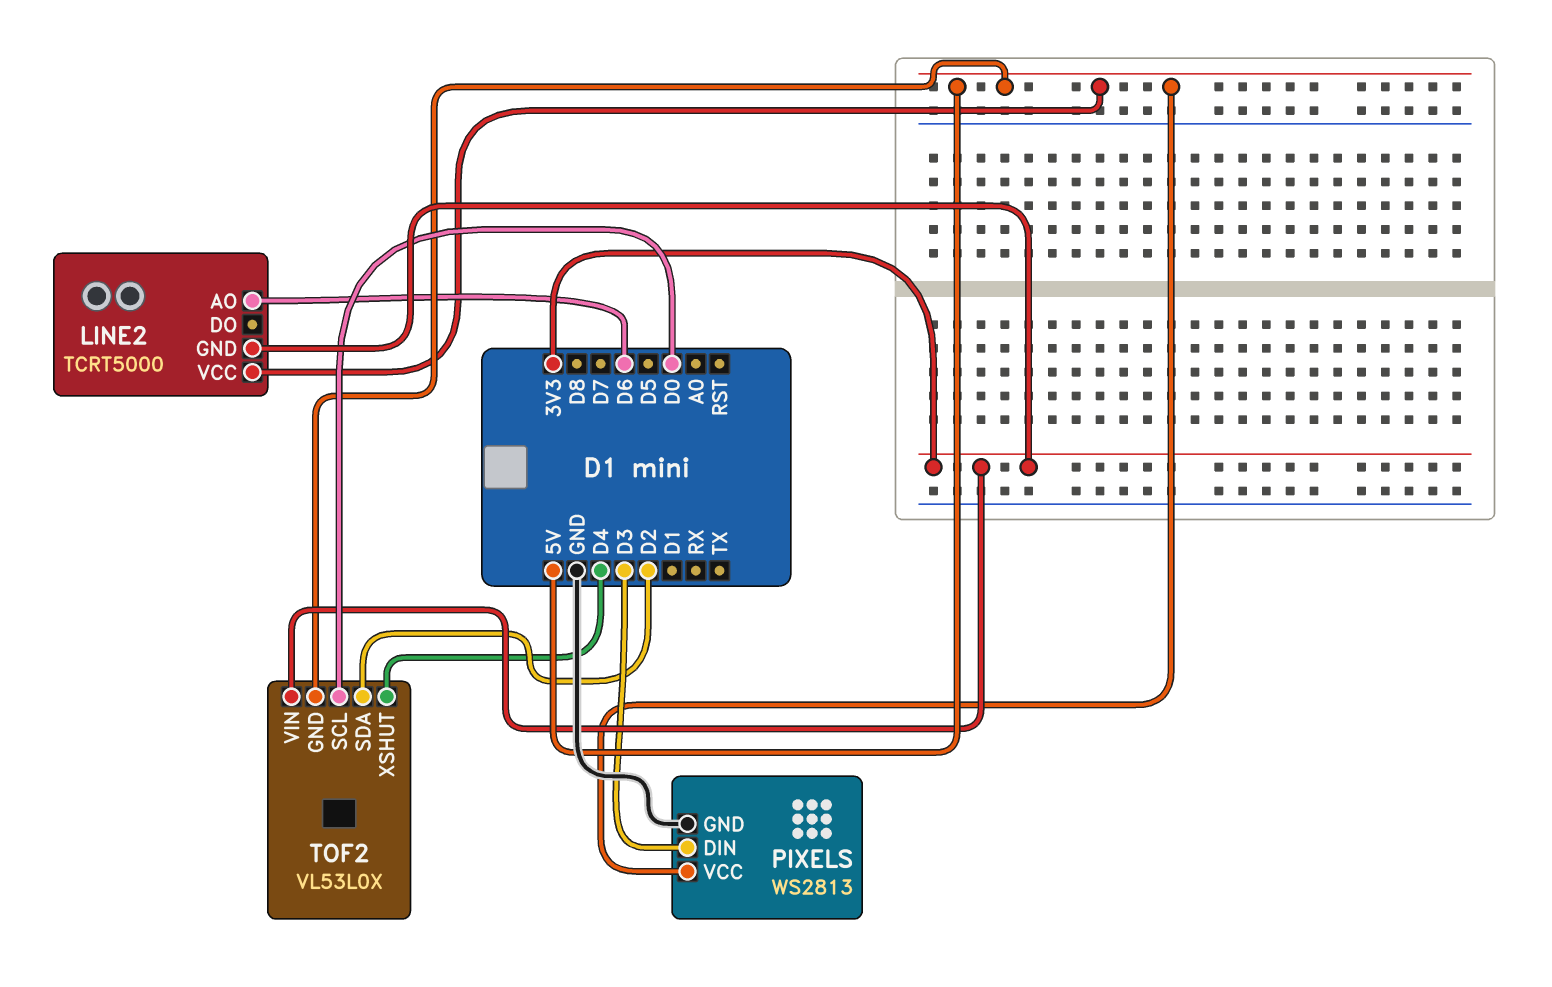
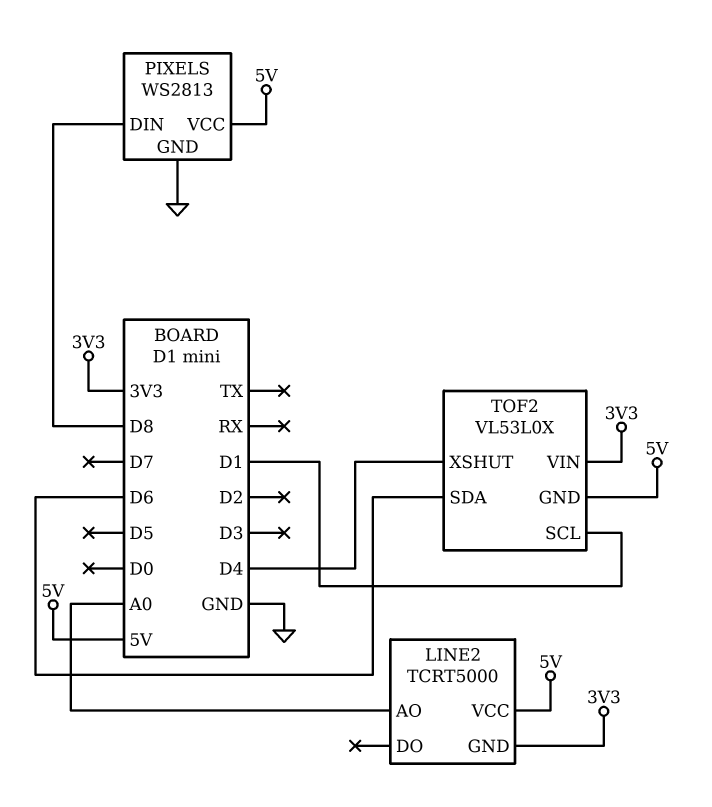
LINE2 pin AO: D6 -> A0
PIXELS pin DIN: D3 -> D8
TOF2 pin SCL: D0 -> D1
TOF2 pin SDA: D2 -> D6

